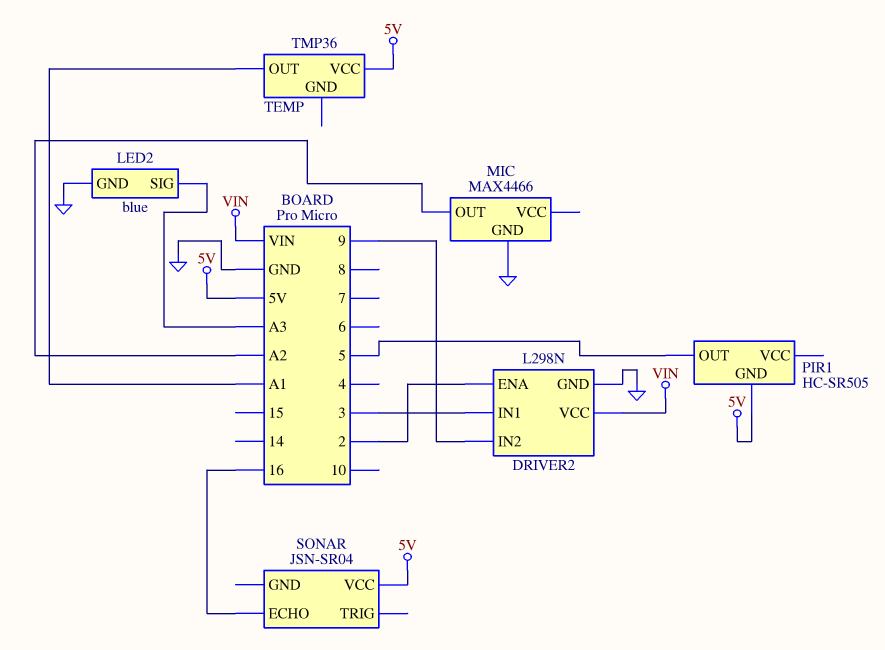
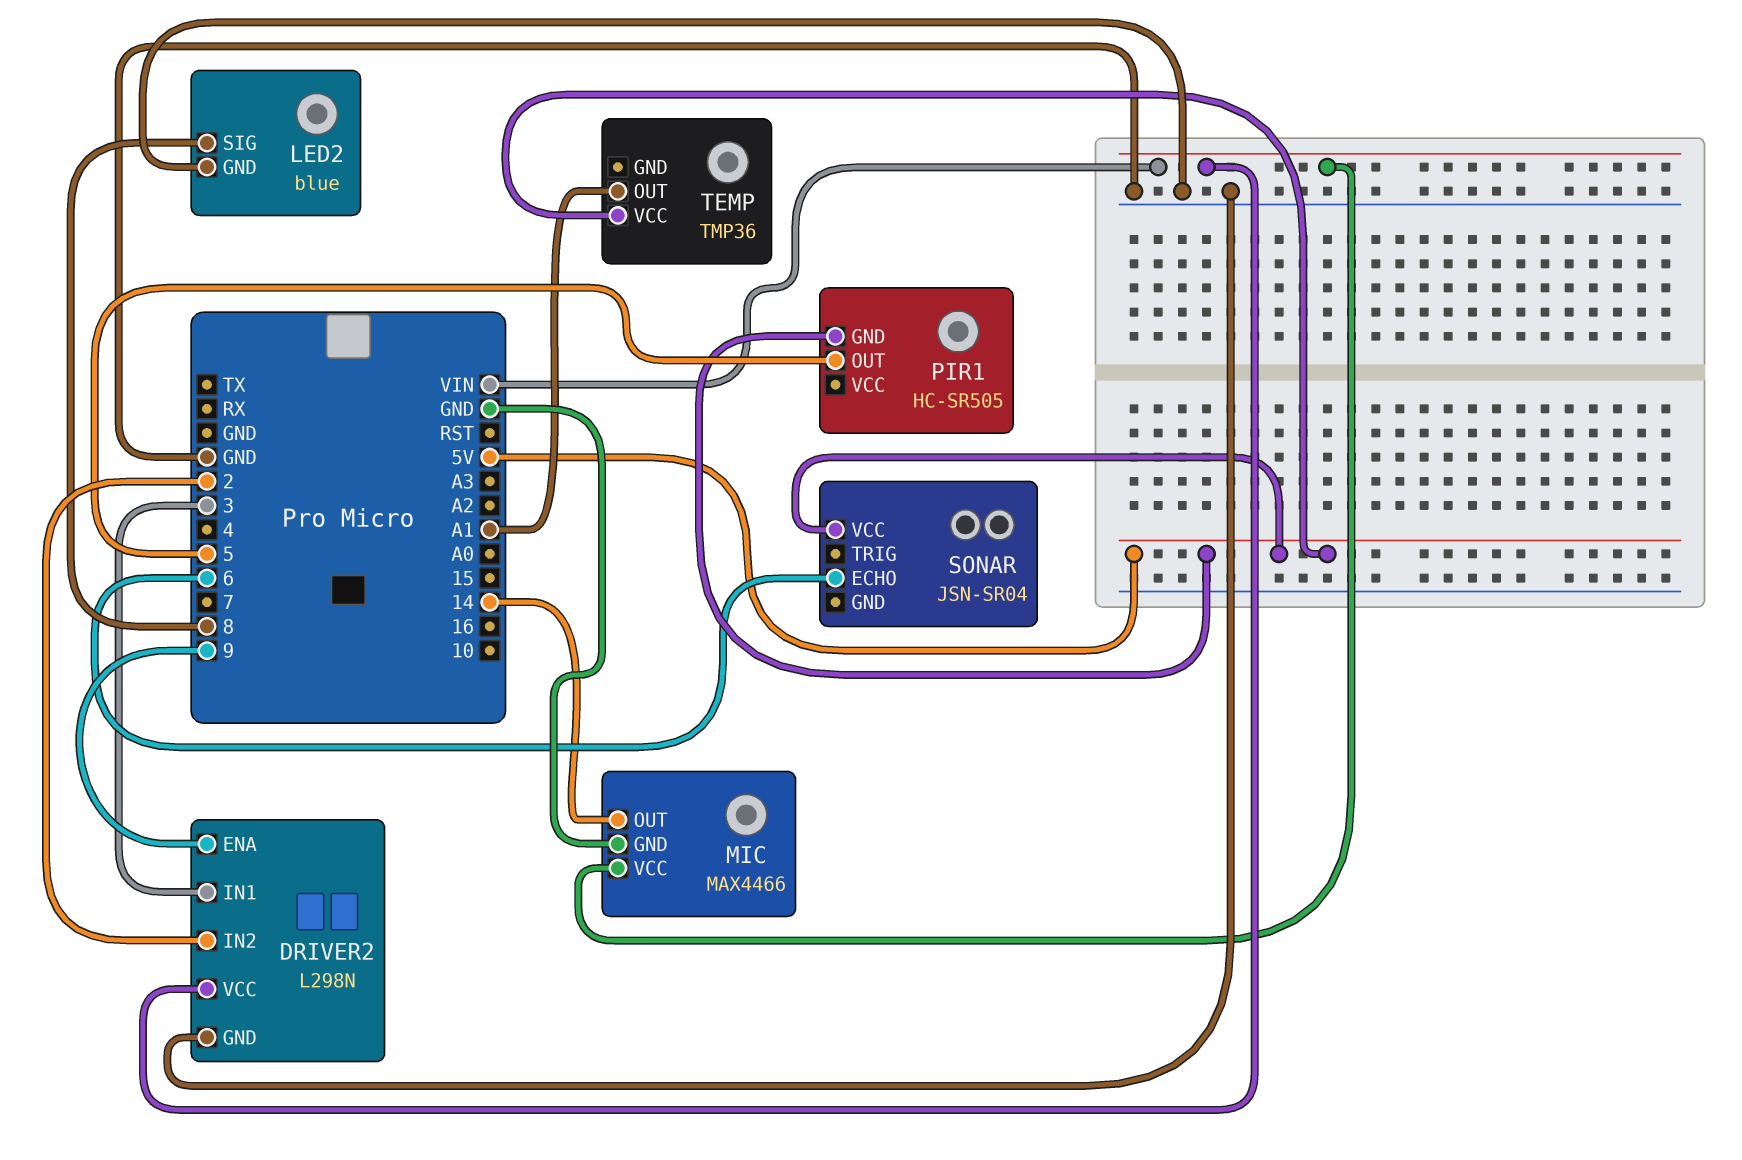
DRIVER2 pin ENA: 2 -> 9
DRIVER2 pin IN2: 9 -> 2
LED2 pin SIG: A3 -> 8
MIC pin OUT: A2 -> 14
MIC pin VCC: none -> VIN
SONAR pin ECHO: 16 -> 6

